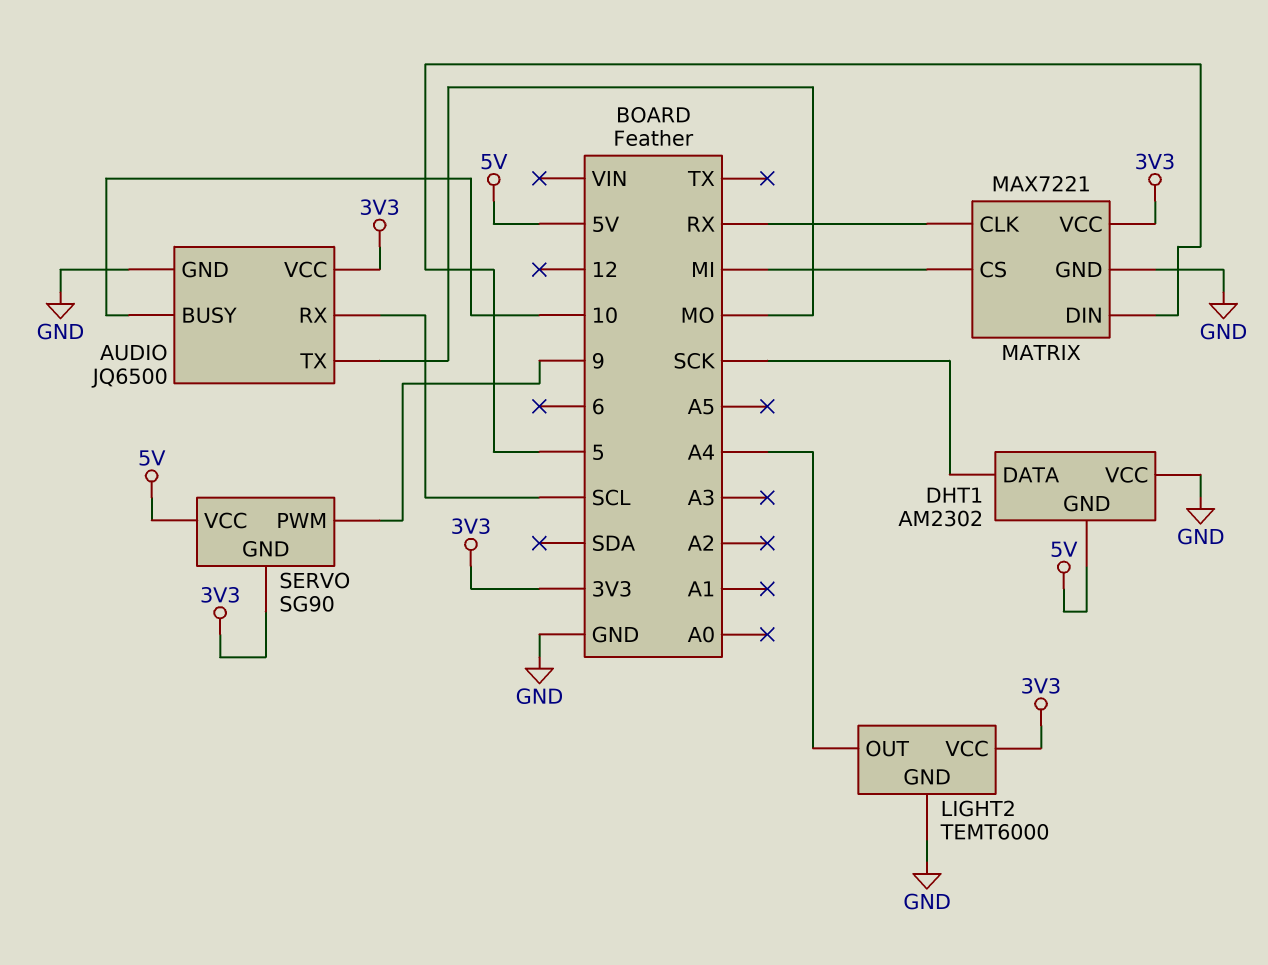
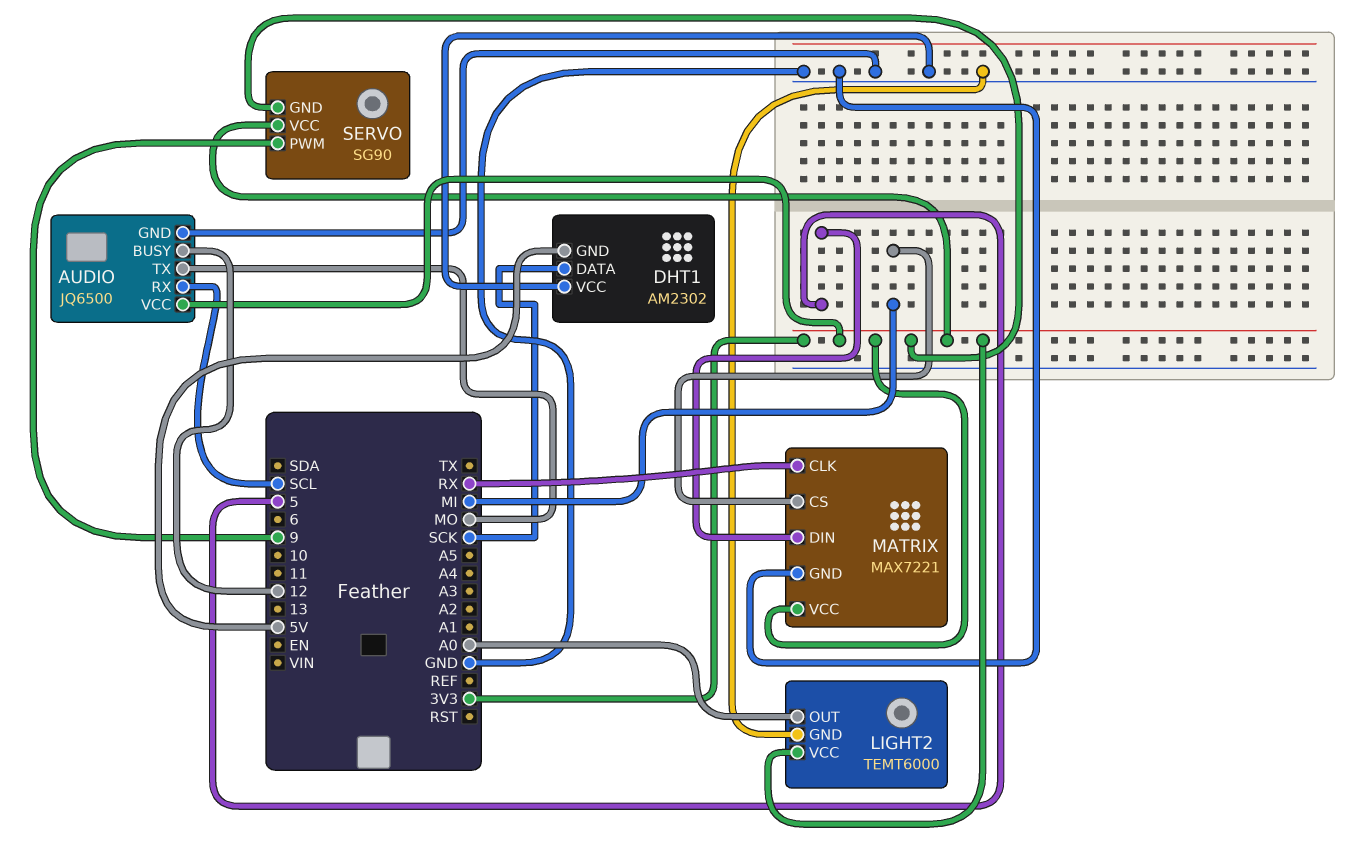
AUDIO pin BUSY: 10 -> 12
LIGHT2 pin OUT: A4 -> A0
SERVO pin VCC: 5V -> 3V3

